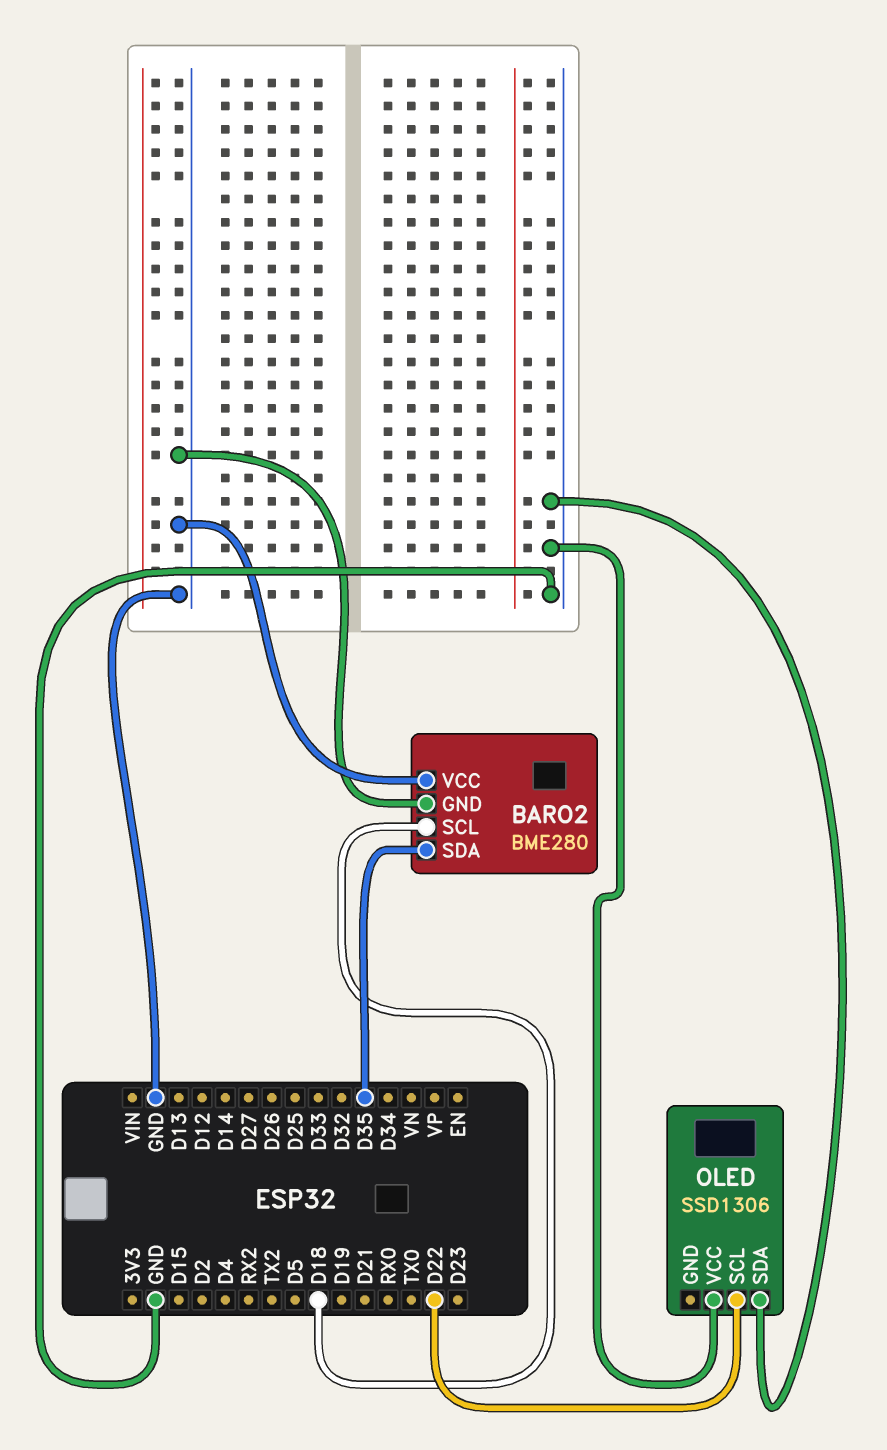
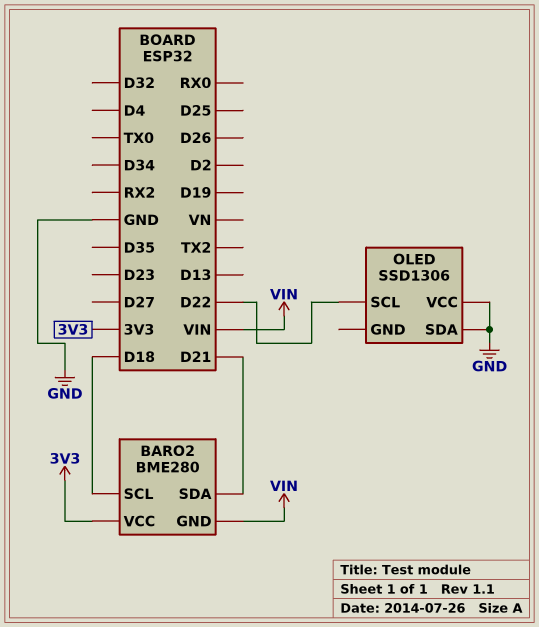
BARO2 pin GND: GND -> VIN
BARO2 pin SDA: D35 -> D21
BARO2 pin VCC: GND -> 3V3

